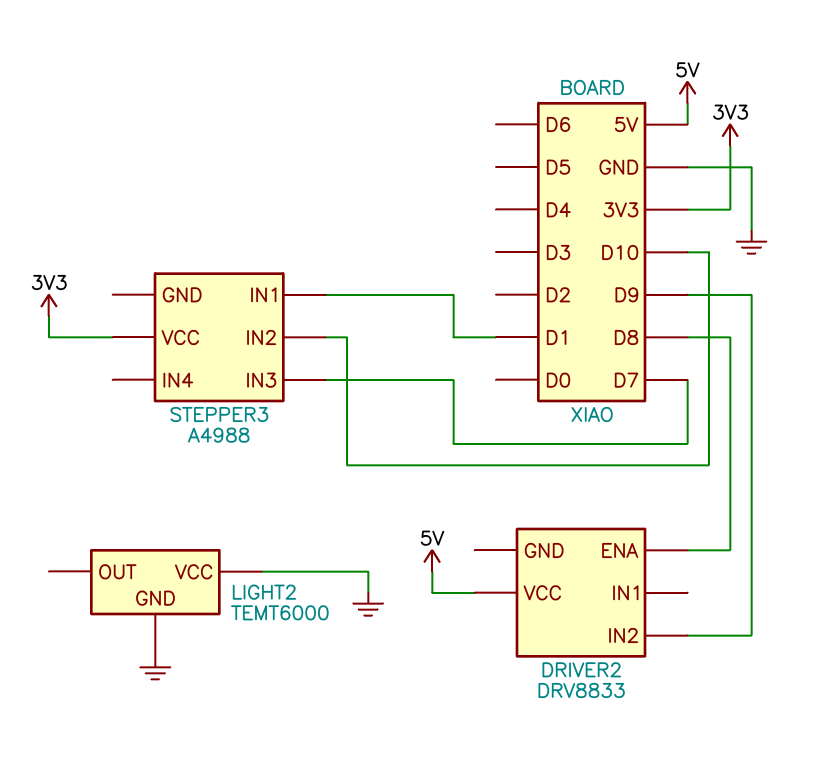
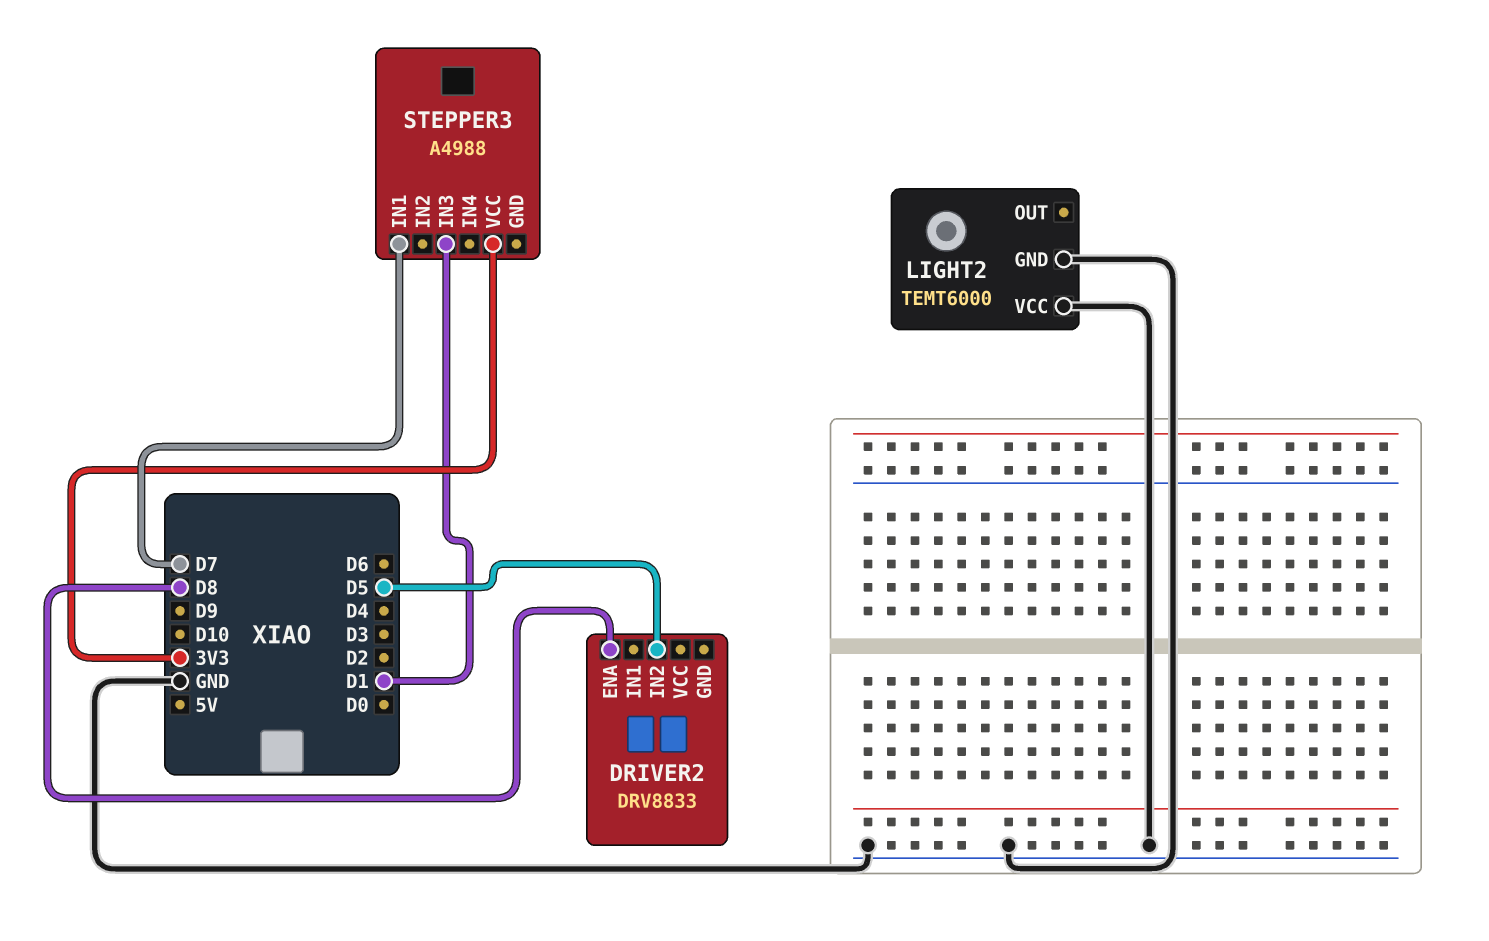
DRIVER2 pin IN2: D9 -> D5
DRIVER2 pin VCC: 5V -> none
STEPPER3 pin IN1: D1 -> D7
STEPPER3 pin IN2: D10 -> none
STEPPER3 pin IN3: D7 -> D1

